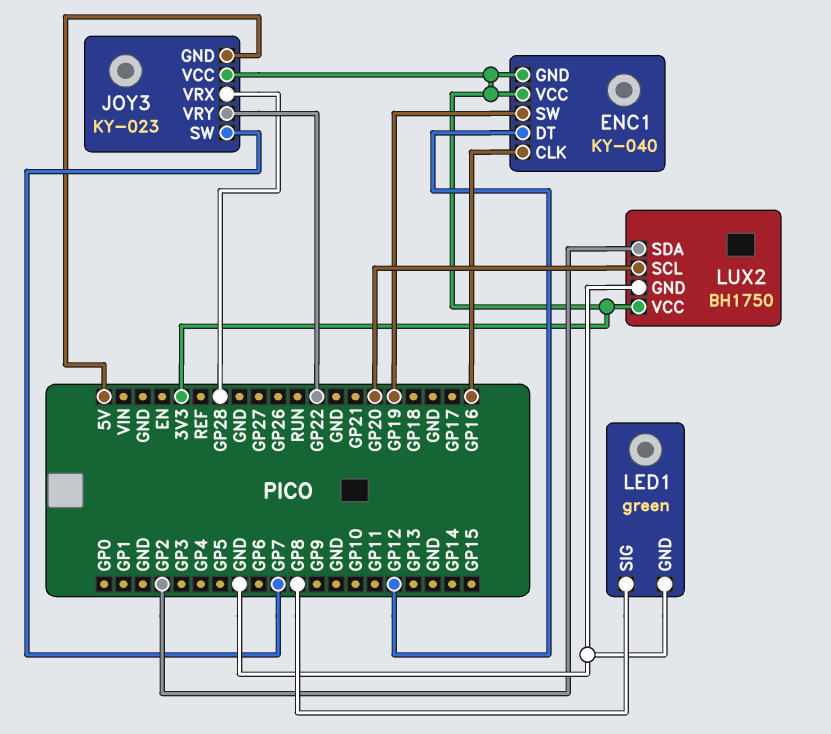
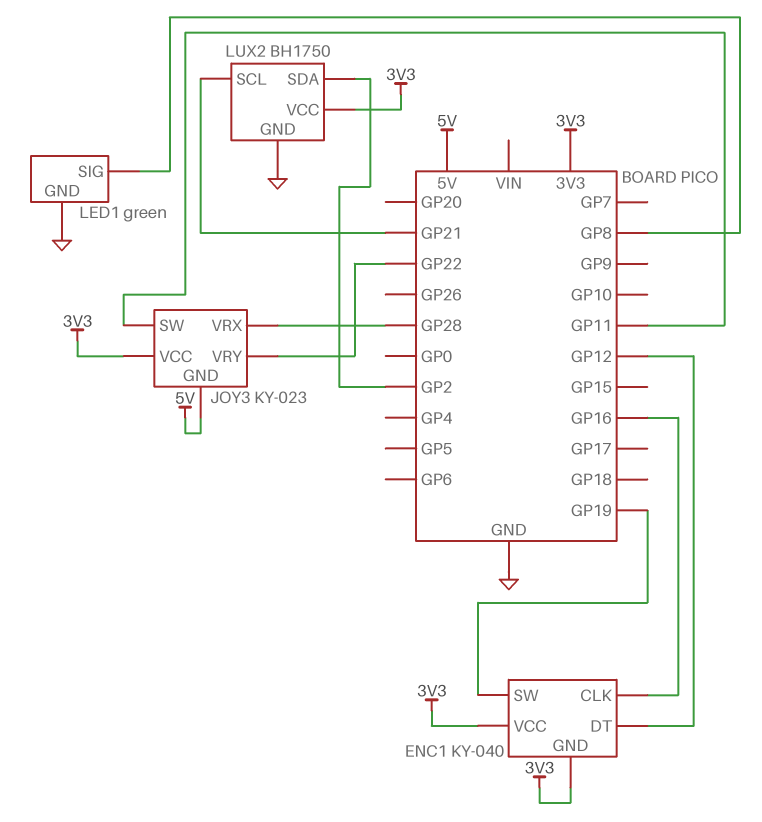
JOY3 pin SW: GP7 -> GP11
LUX2 pin SCL: GP20 -> GP21

